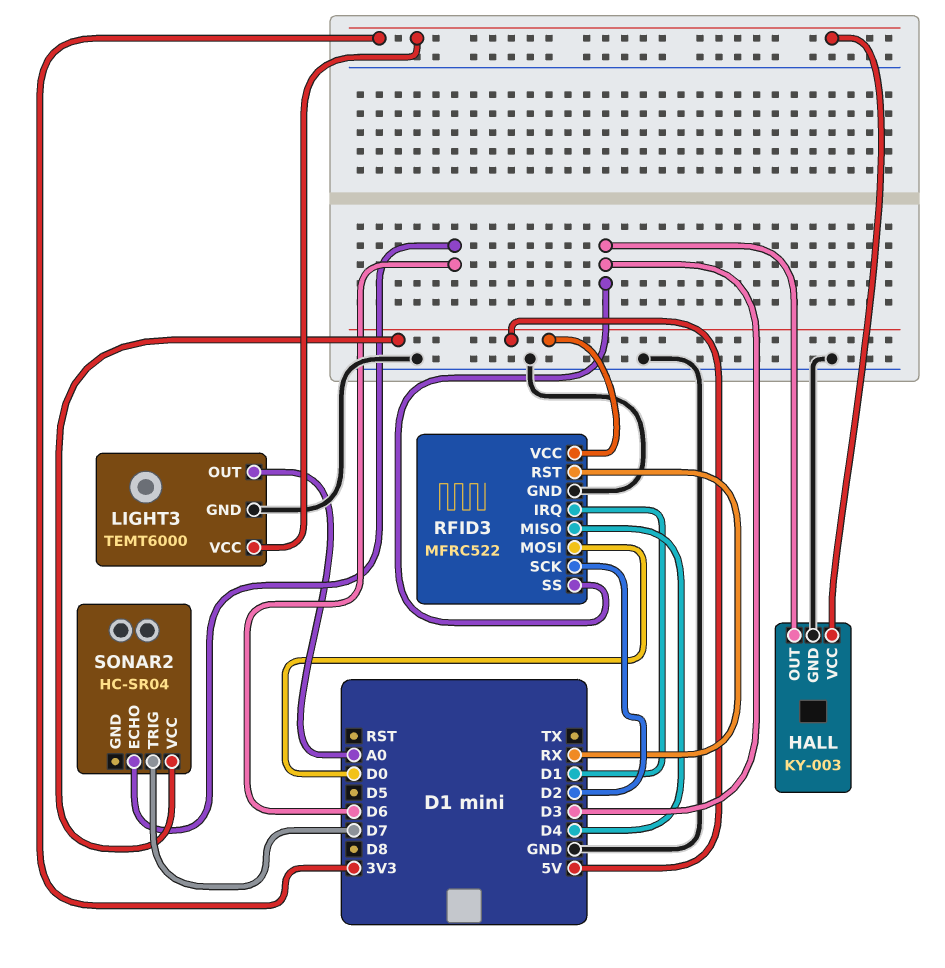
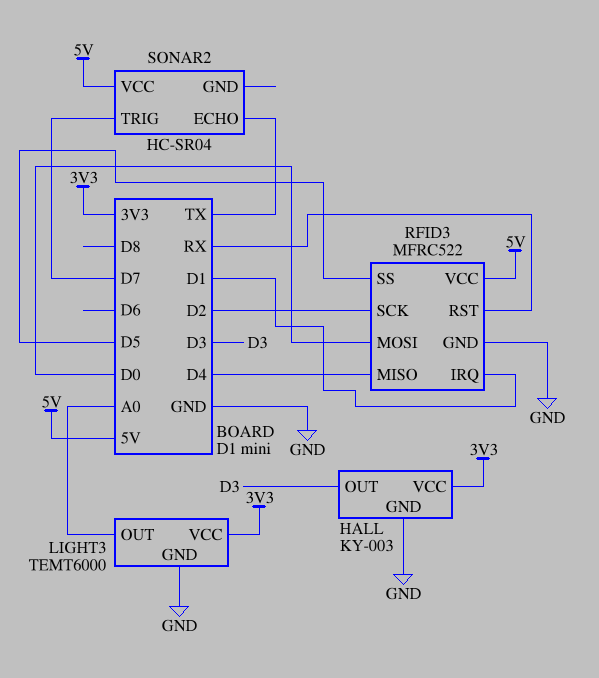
RFID3 pin SS: D3 -> D5
SONAR2 pin ECHO: D6 -> TX

